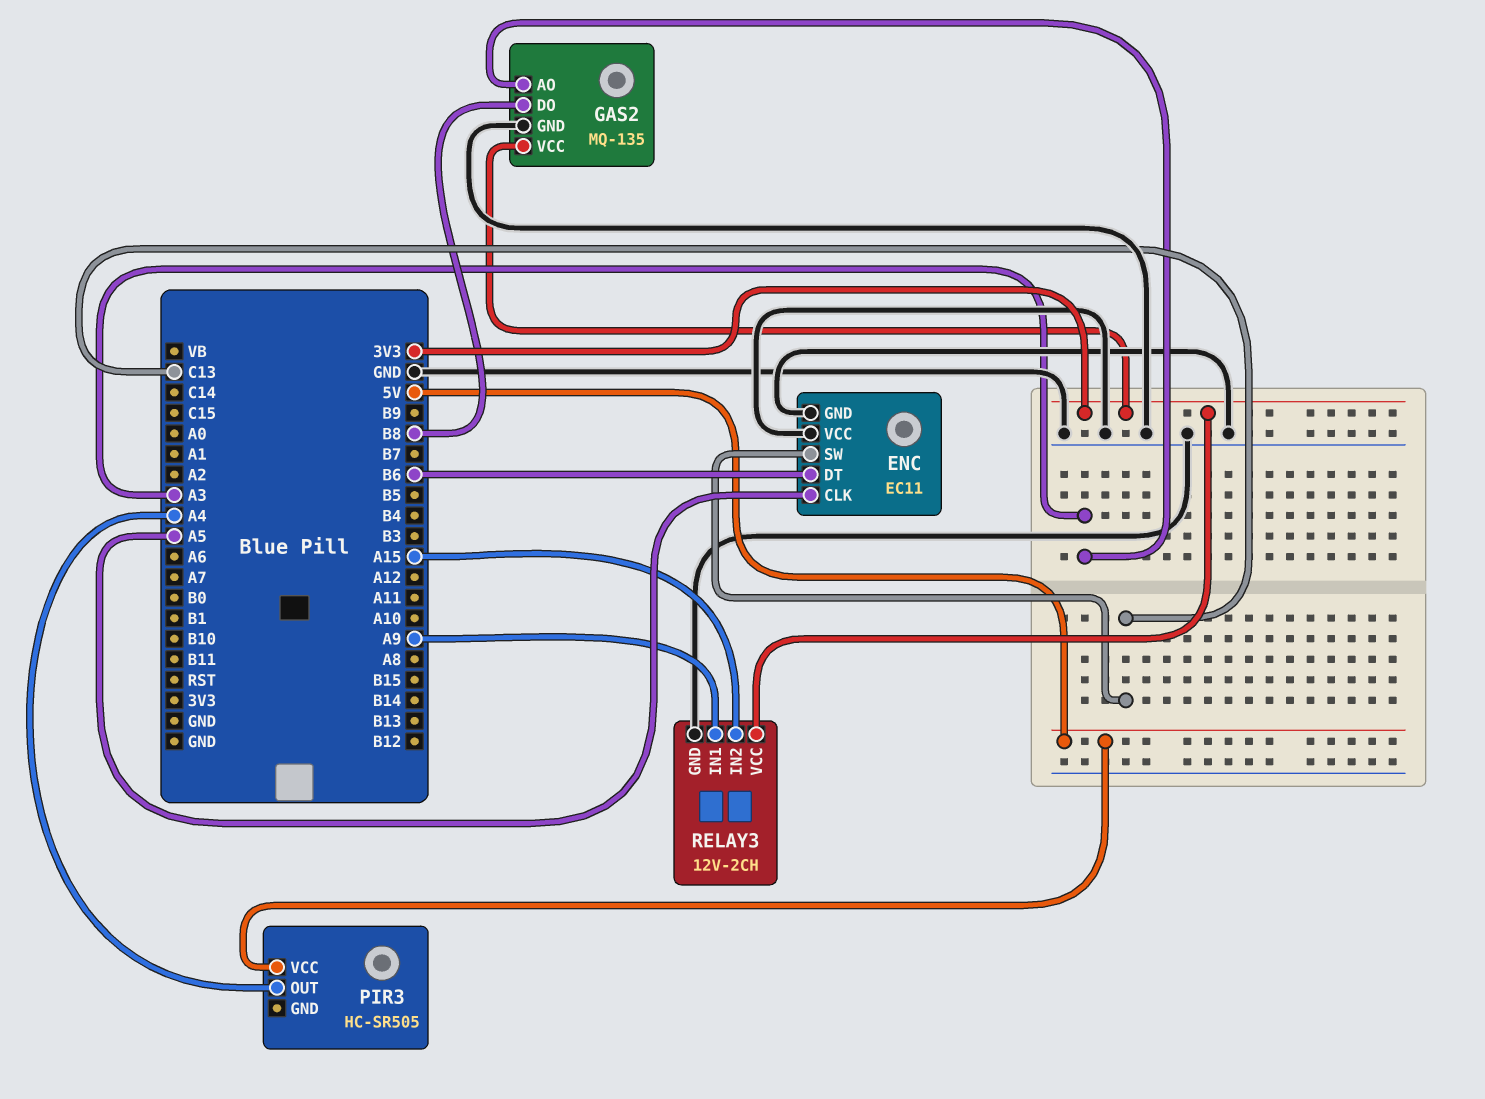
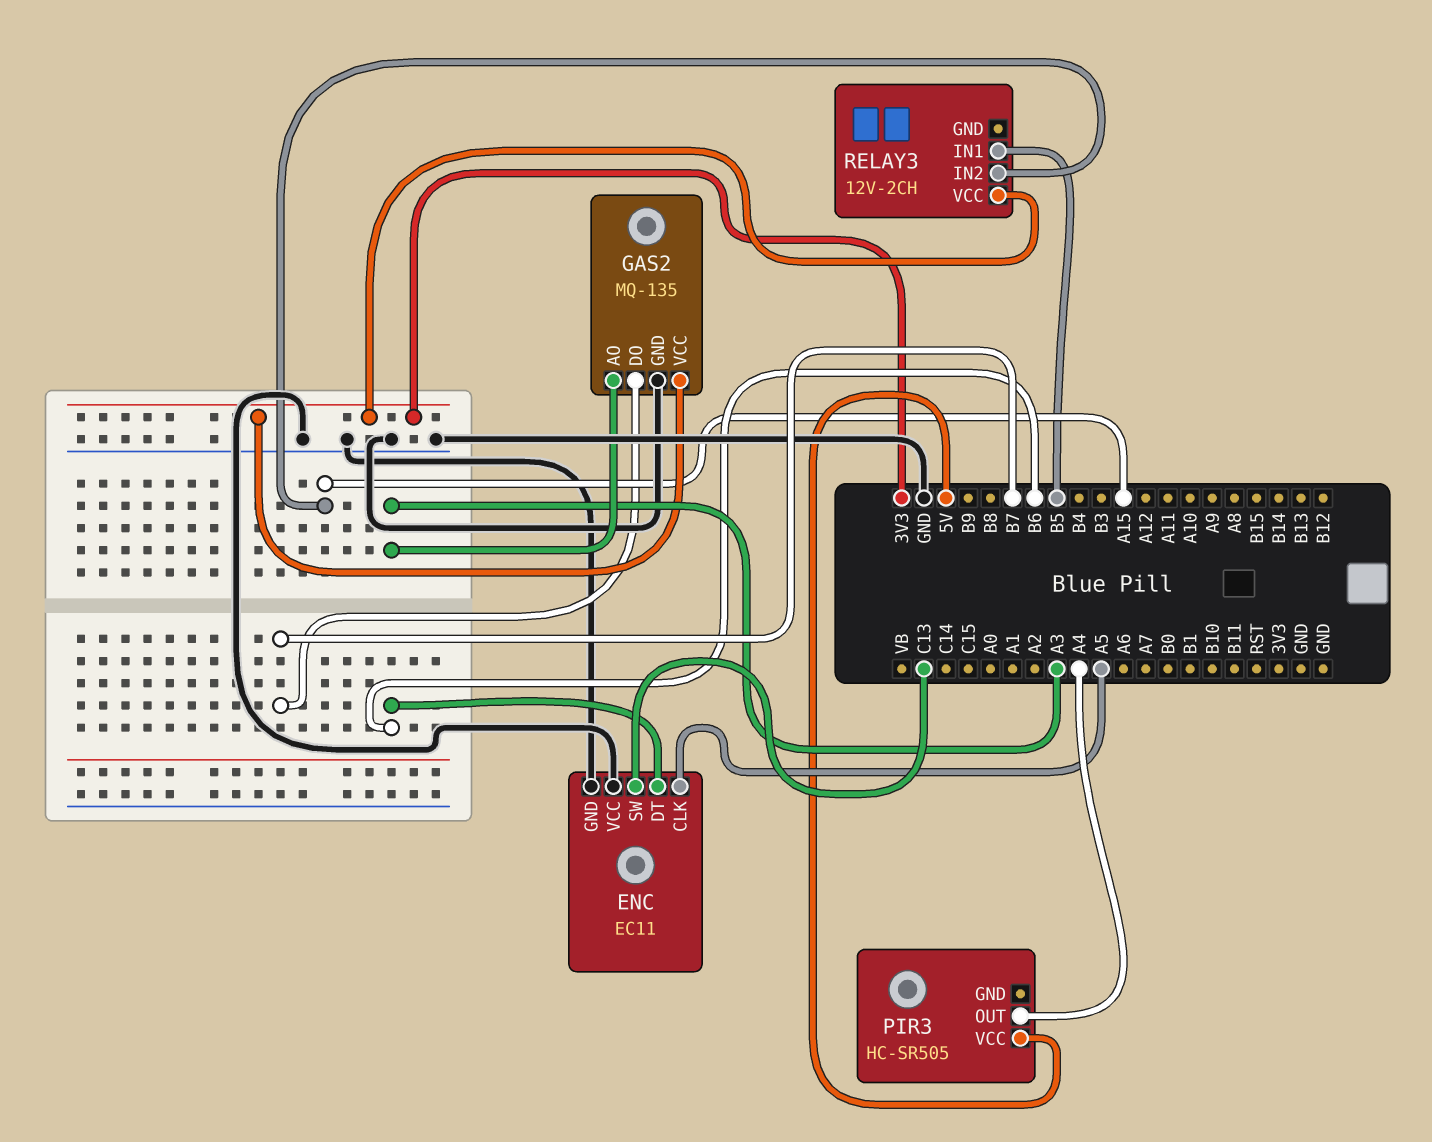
GAS2 pin DO: B8 -> B7
RELAY3 pin GND: GND -> none
RELAY3 pin IN1: A9 -> B5

